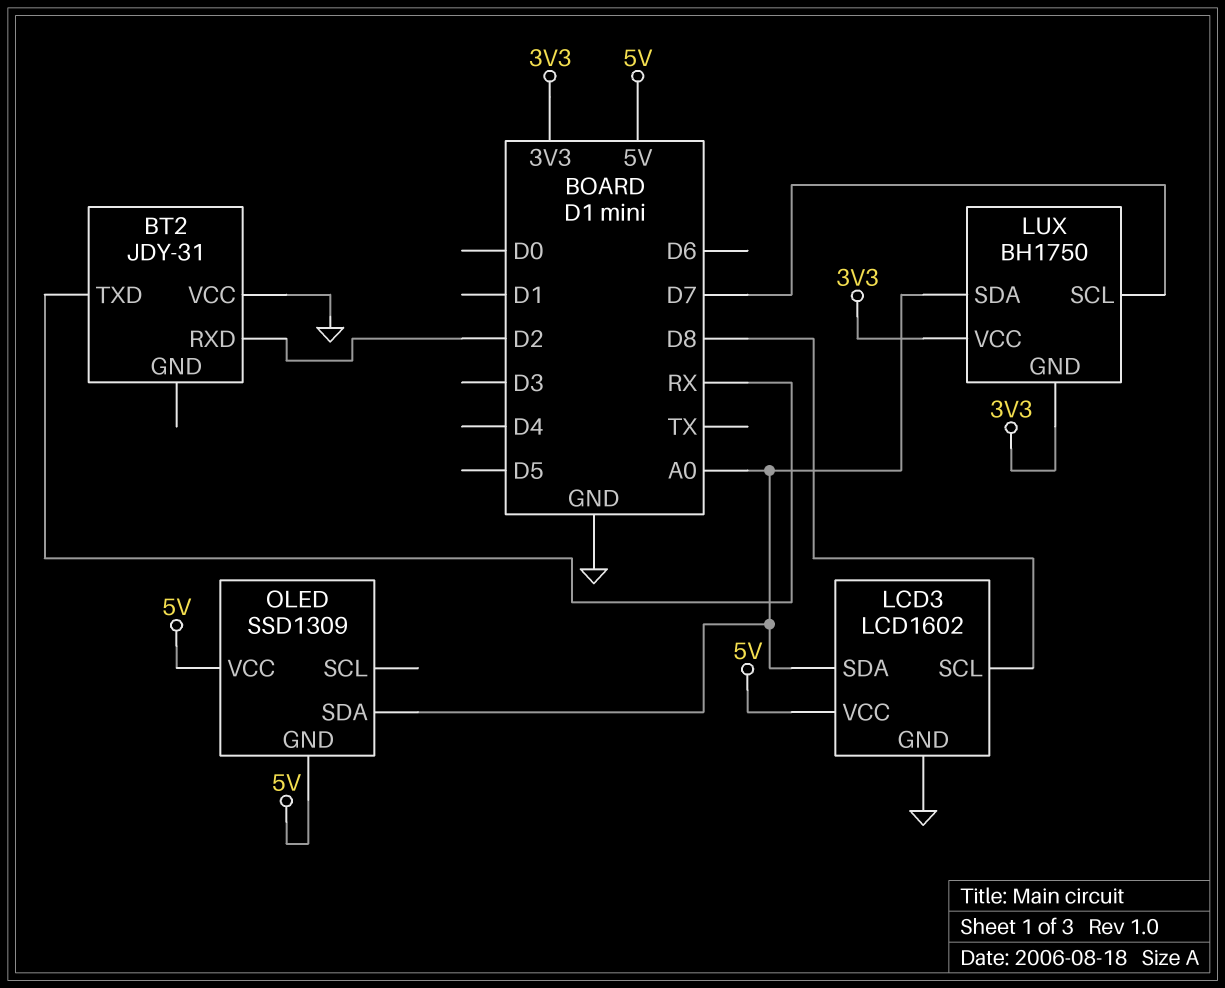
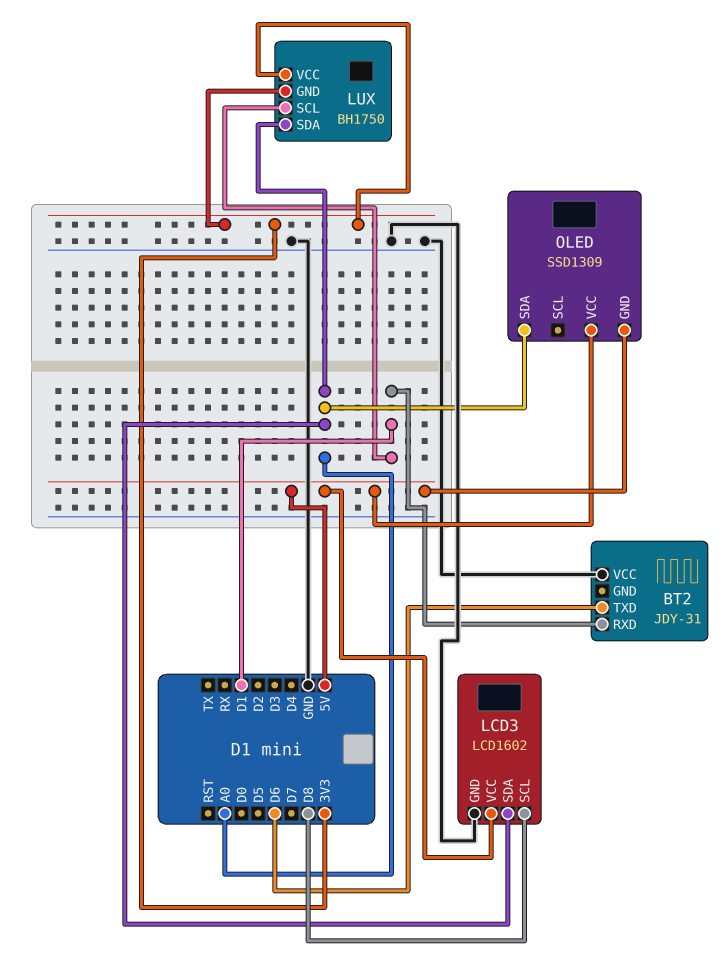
BT2 pin RXD: D2 -> D1
BT2 pin TXD: RX -> D6
LUX pin SCL: D7 -> D1

